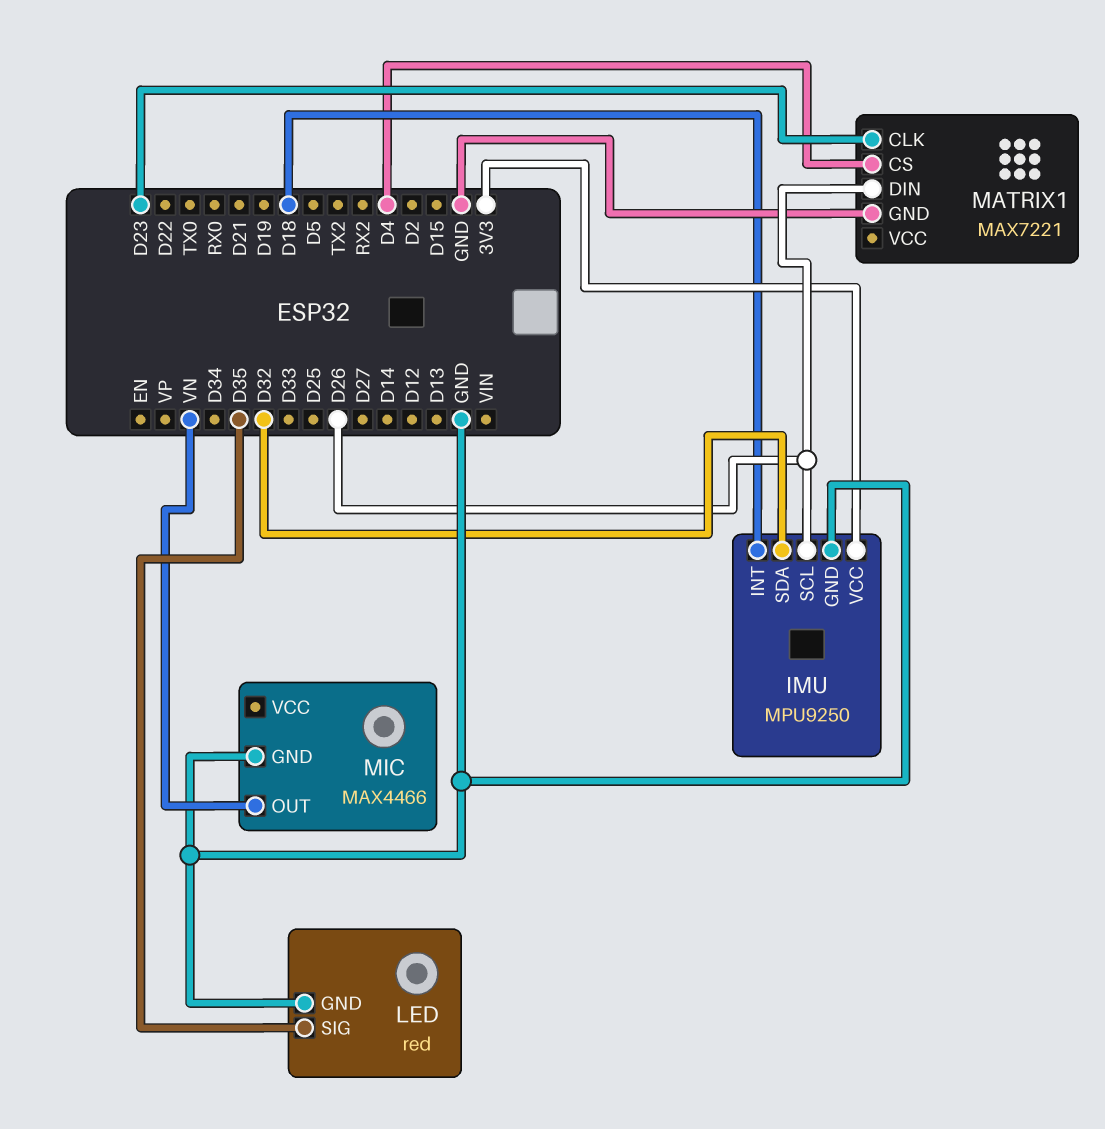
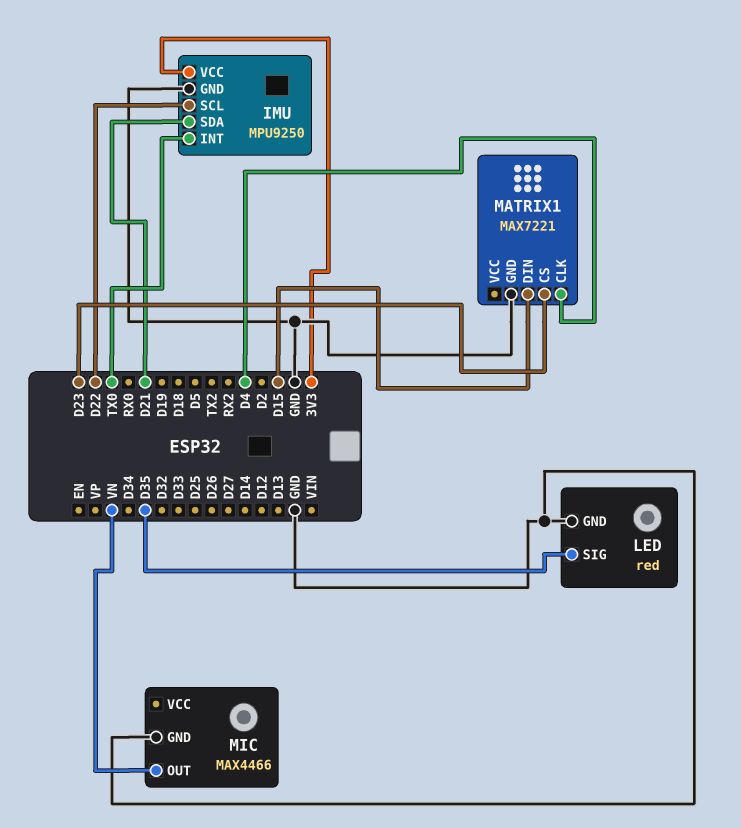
IMU pin INT: D18 -> TX0
IMU pin SCL: D26 -> D22
IMU pin SDA: D32 -> D21
MATRIX1 pin CLK: D23 -> D4
MATRIX1 pin CS: D4 -> D23
MATRIX1 pin DIN: D26 -> D15

